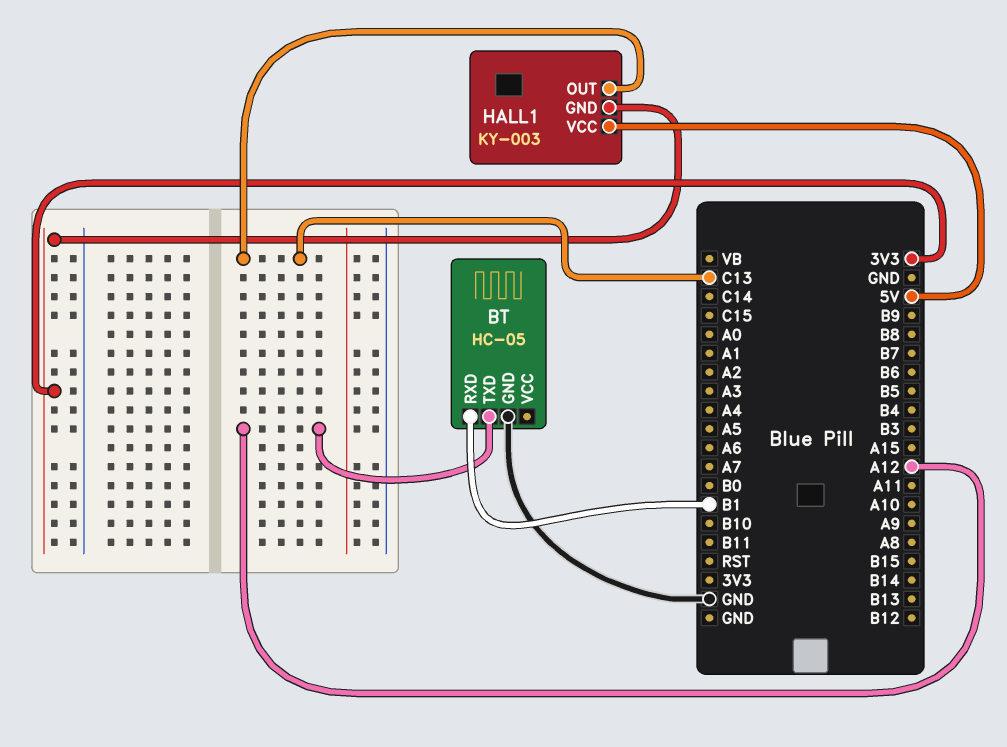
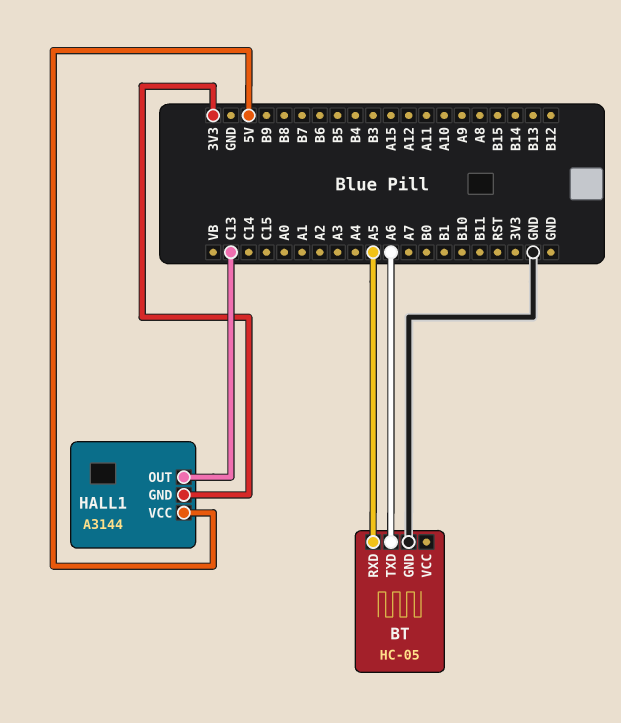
BT pin RXD: B1 -> A5
BT pin TXD: A12 -> A6
HALL1: KY-003 -> A3144

